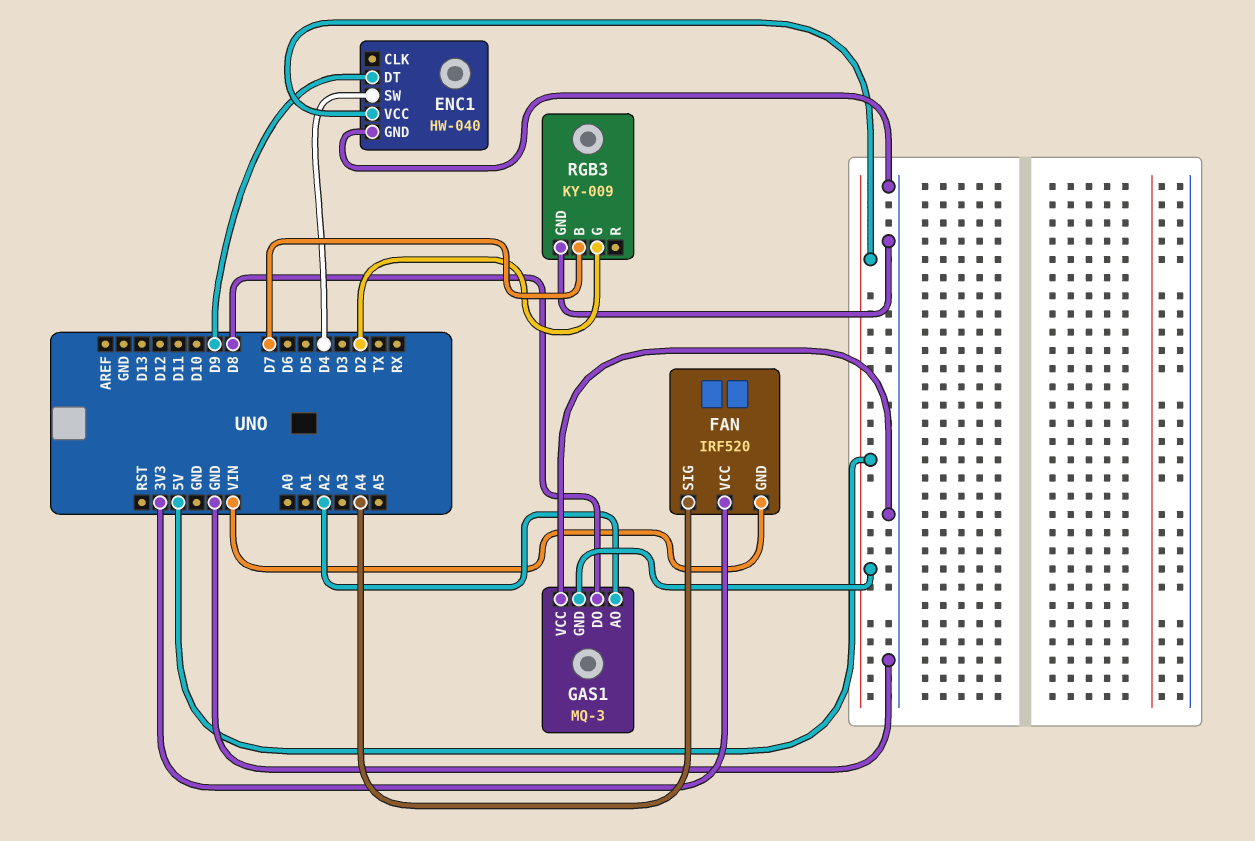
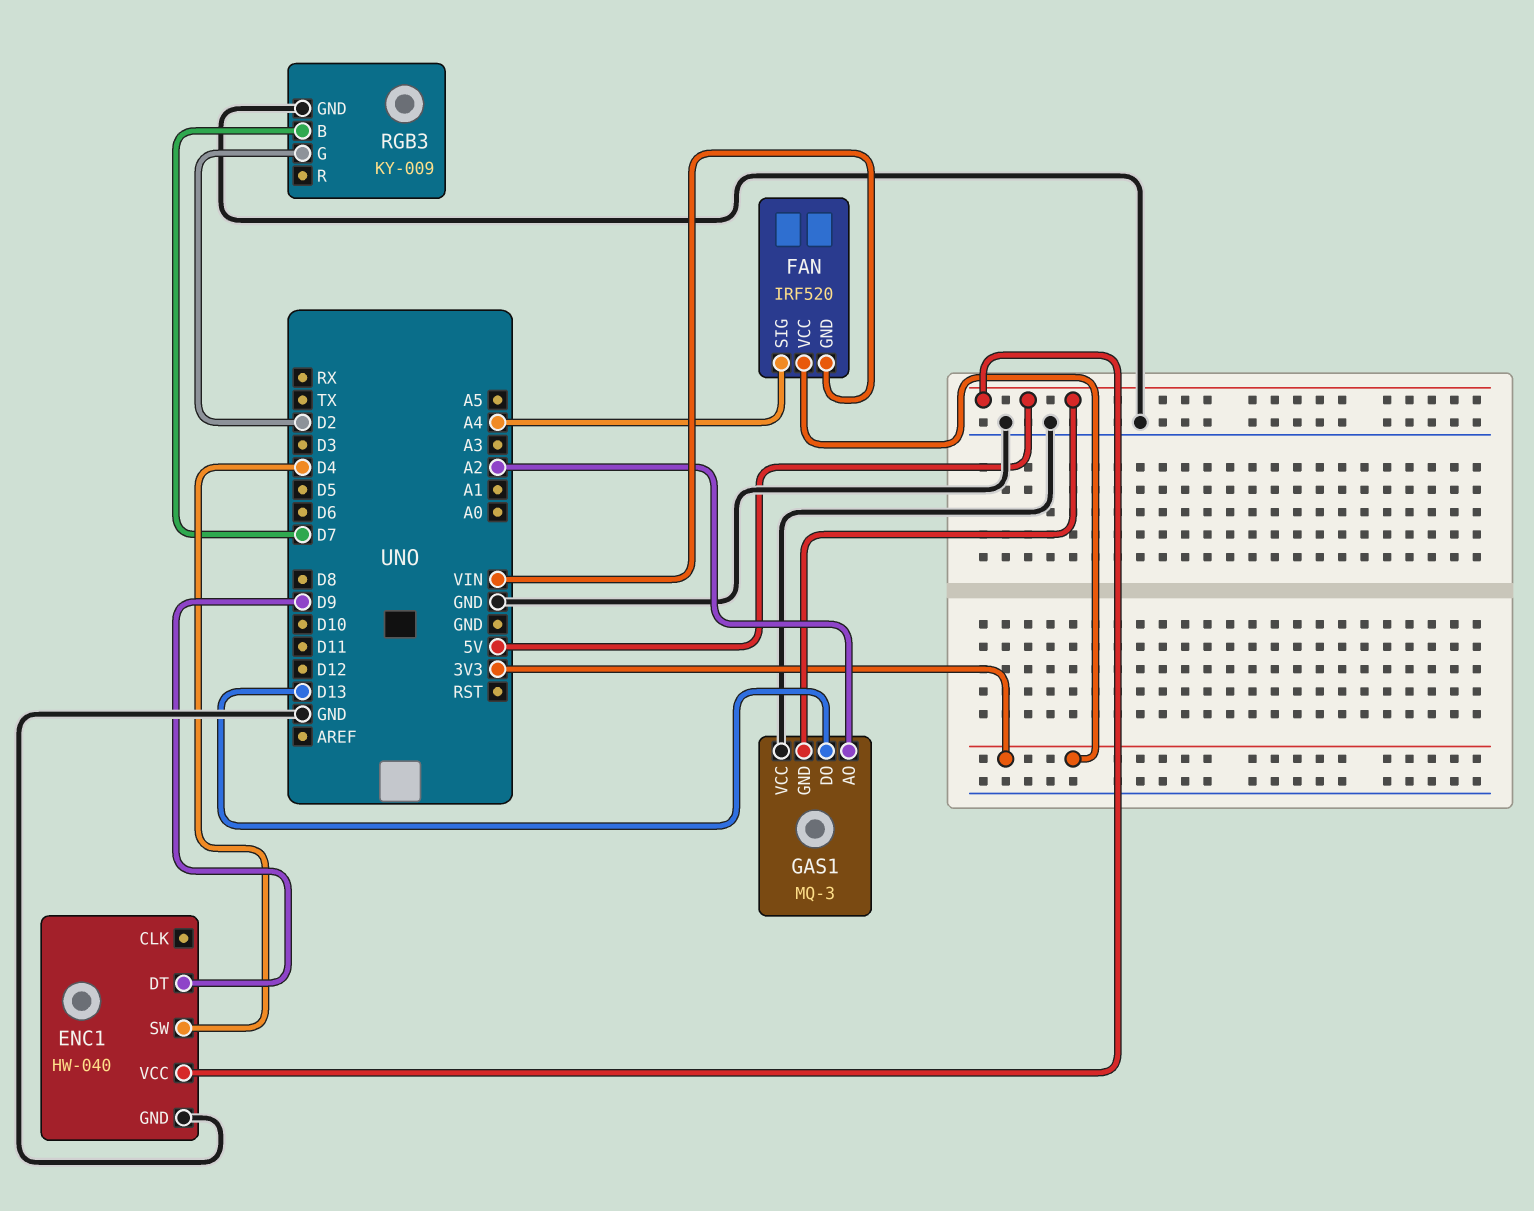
GAS1 pin DO: D8 -> D13

